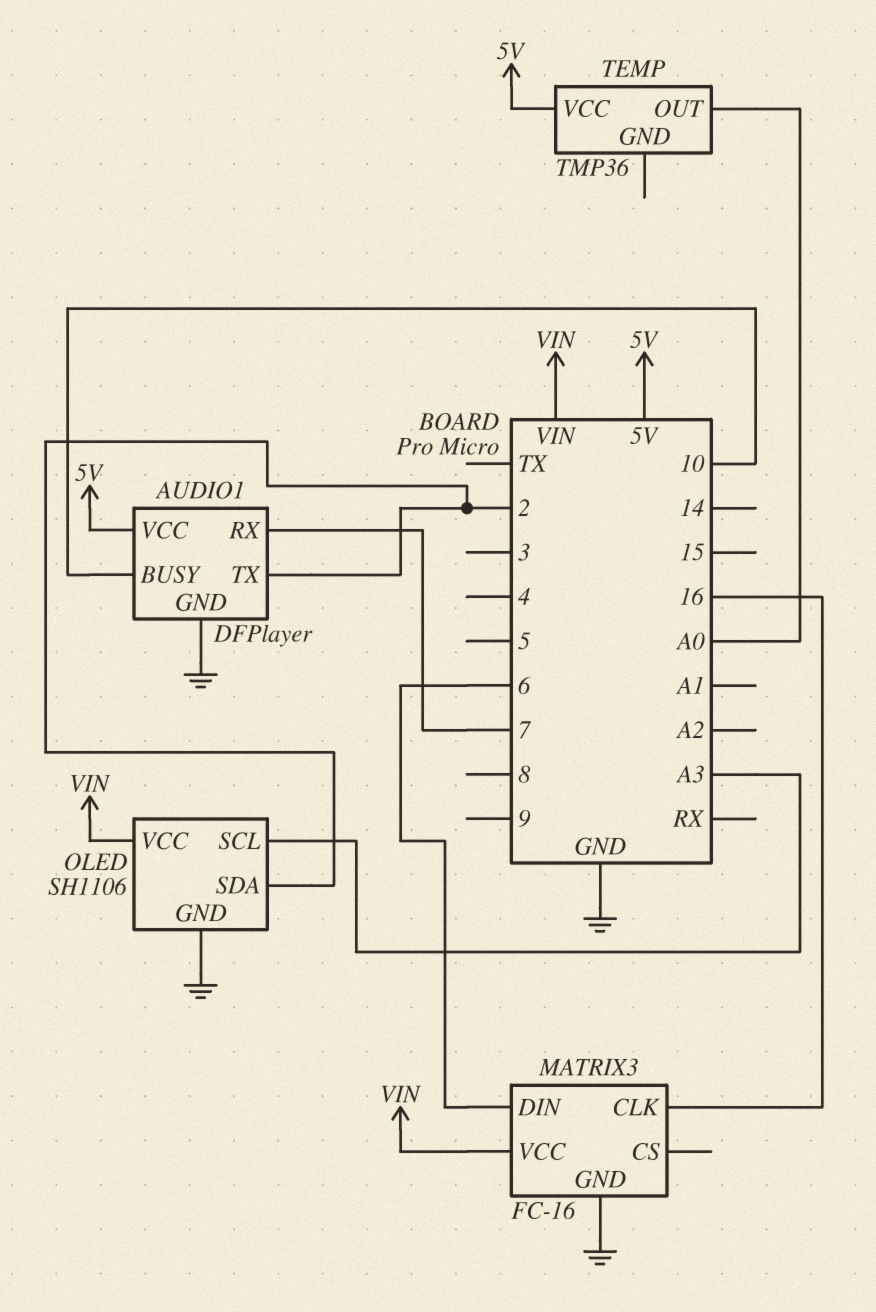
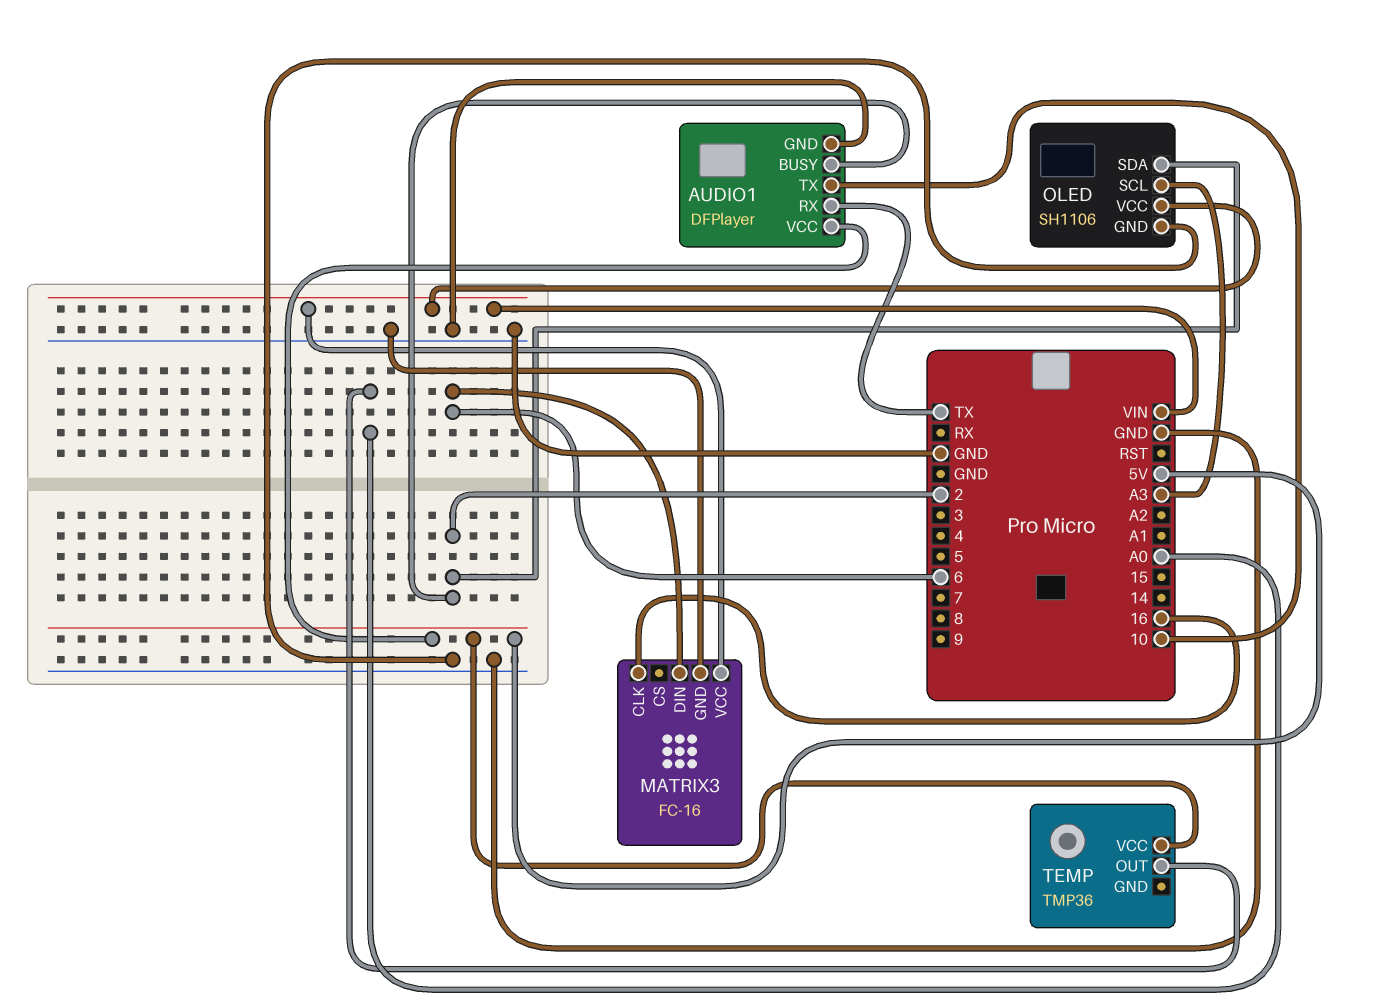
AUDIO1 pin BUSY: 10 -> 2
AUDIO1 pin RX: 7 -> TX
AUDIO1 pin TX: 2 -> 10

